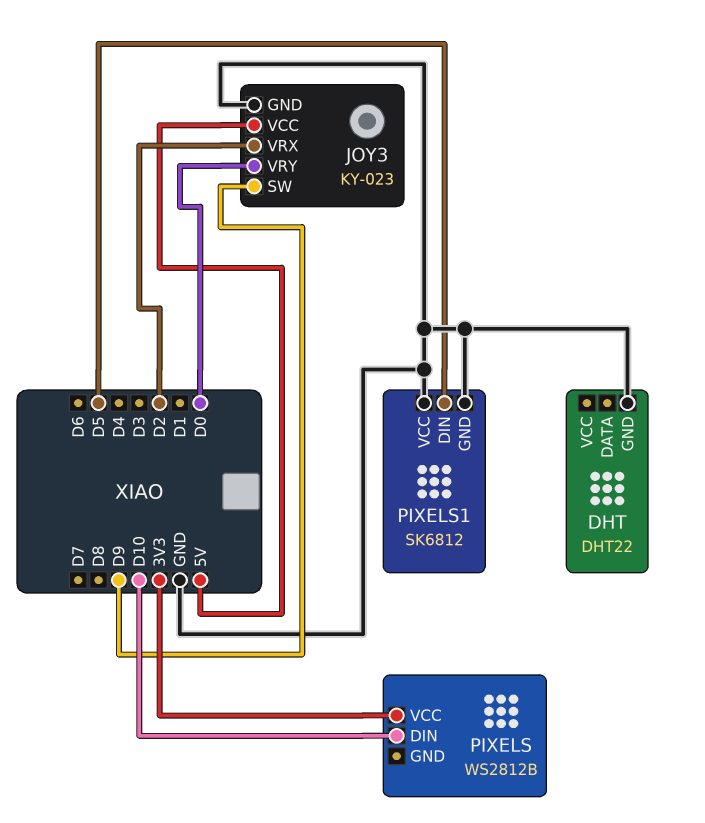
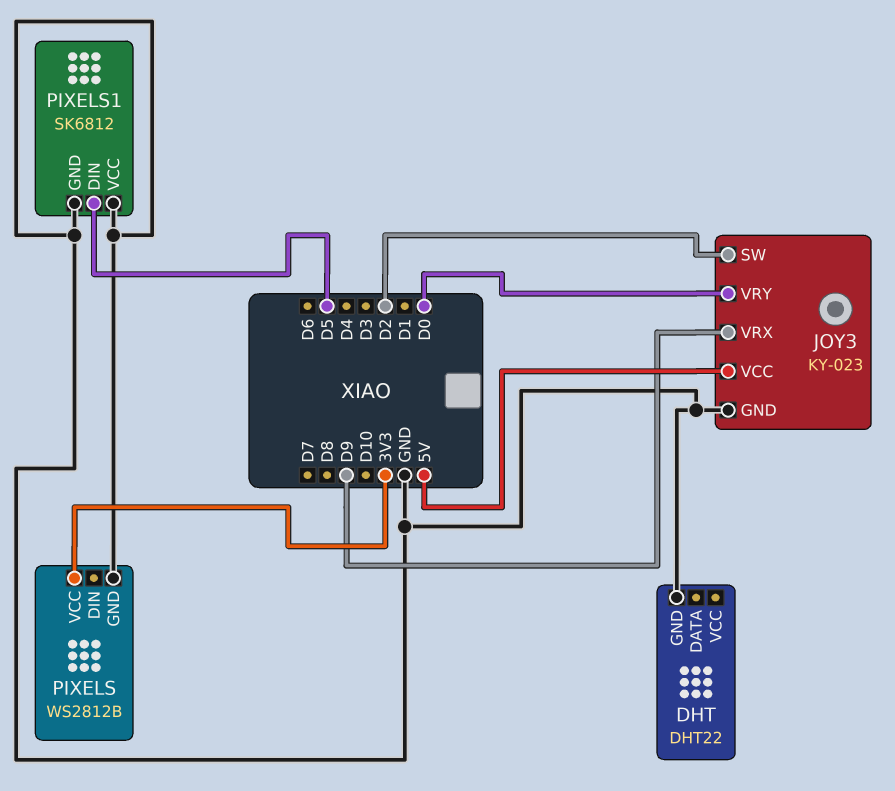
JOY3 pin SW: D9 -> D2
JOY3 pin VRX: D2 -> D9
PIXELS pin DIN: D10 -> none
PIXELS pin GND: none -> GND

